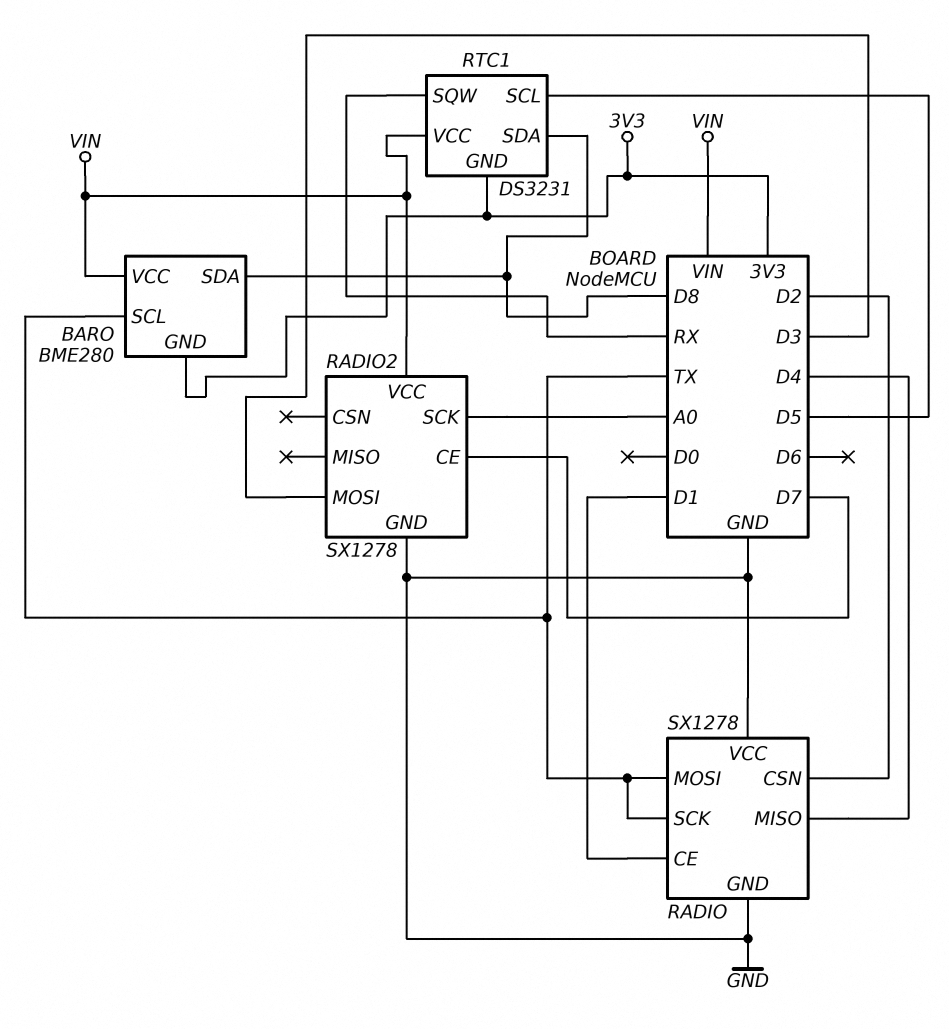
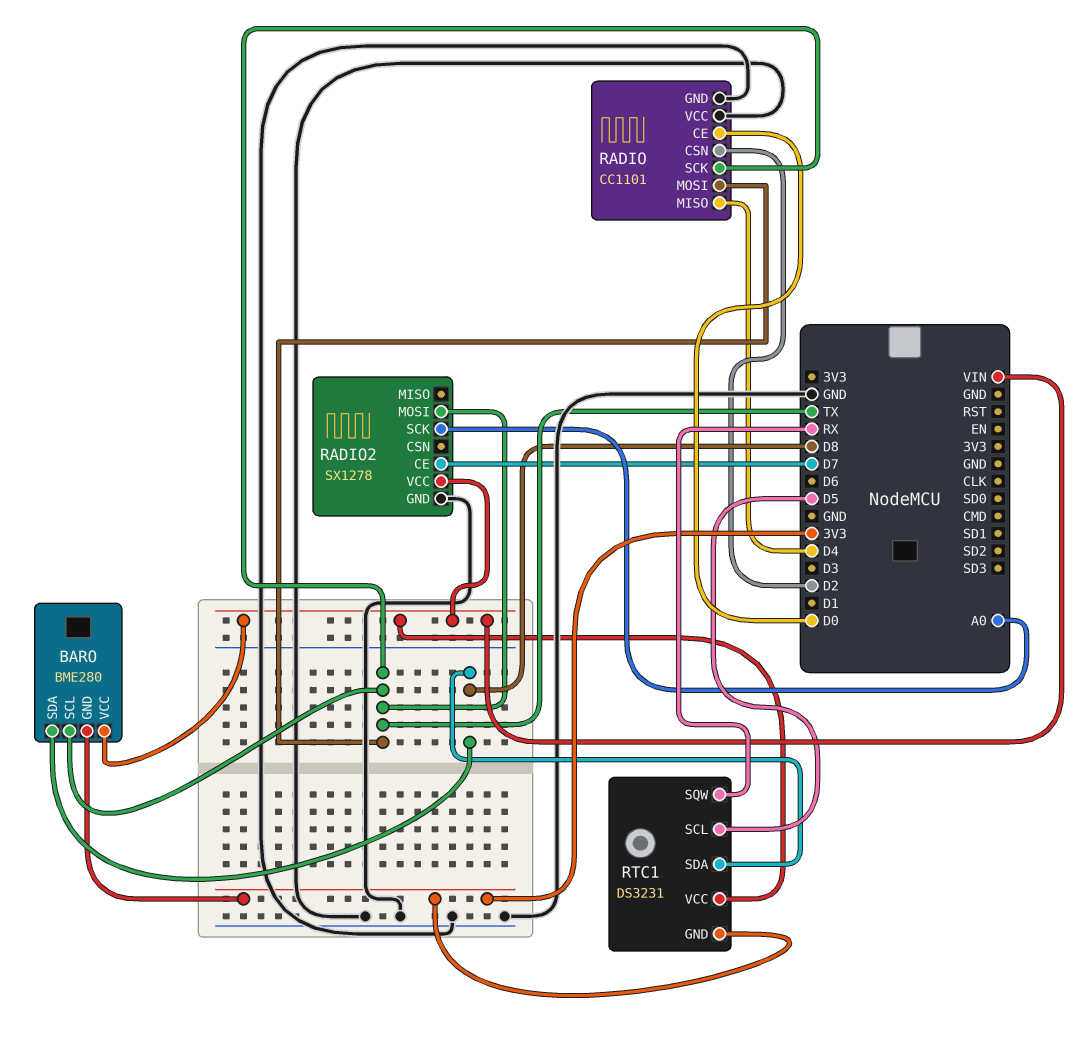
RADIO: SX1278 -> CC1101
RADIO pin CE: D1 -> D0
RADIO2 pin MOSI: D3 -> TX

